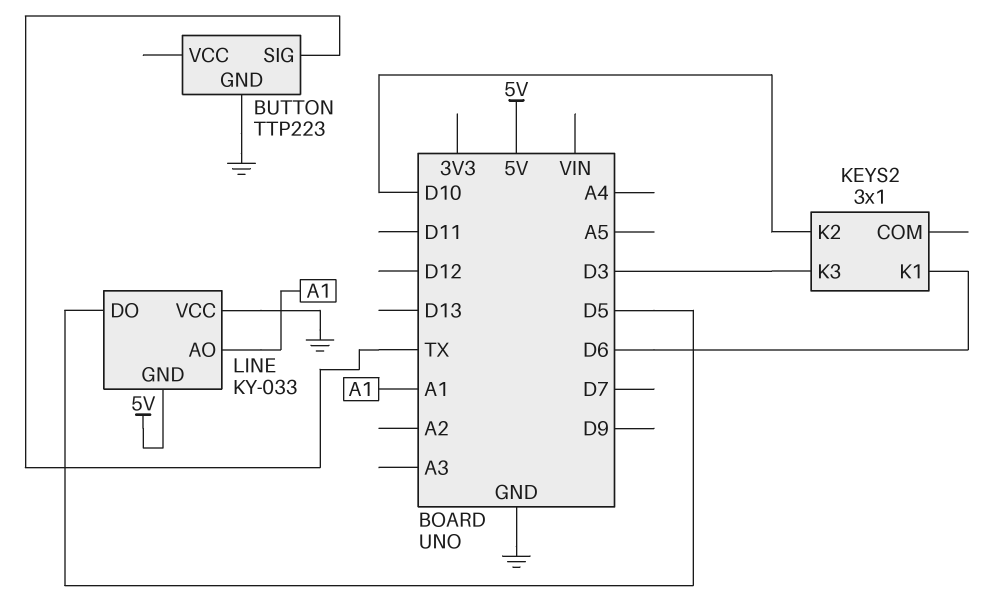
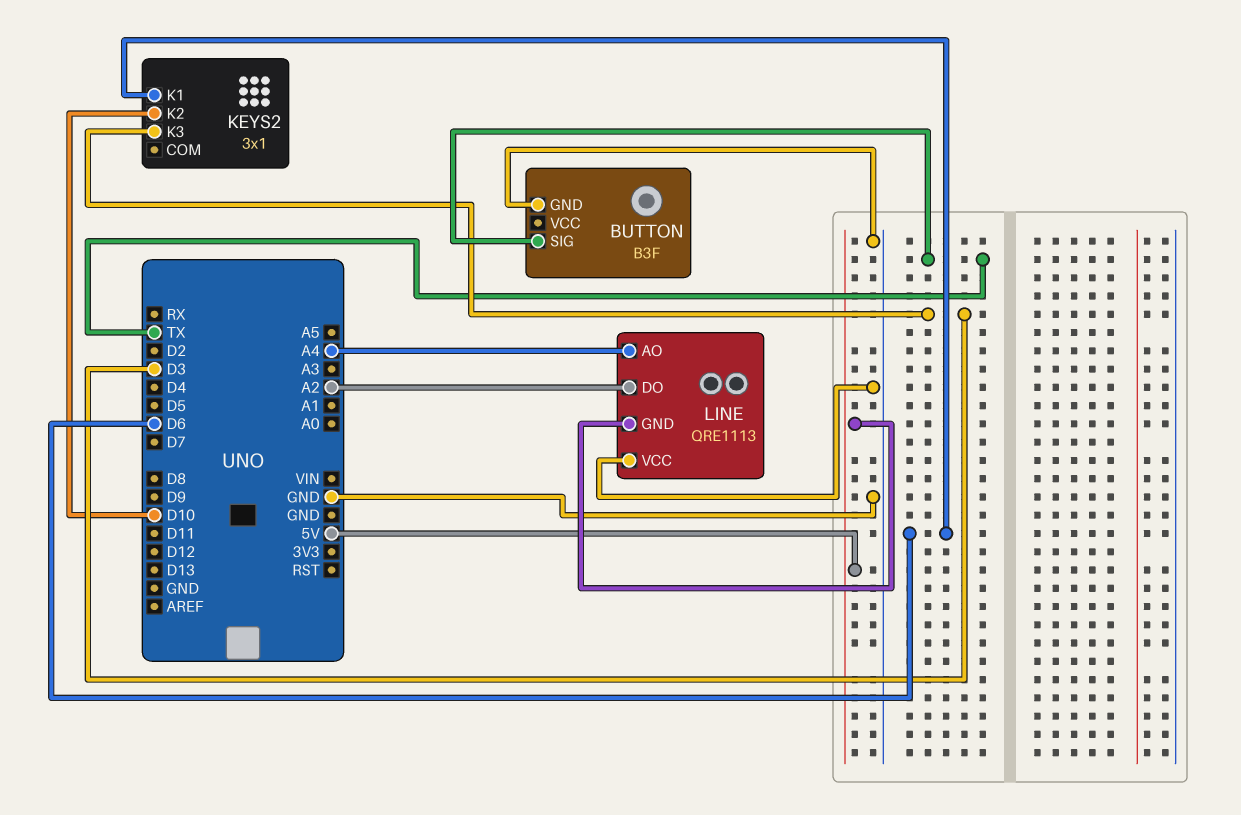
BUTTON: TTP223 -> B3F
LINE: KY-033 -> QRE1113
LINE pin AO: A1 -> A4
LINE pin DO: D5 -> A2

